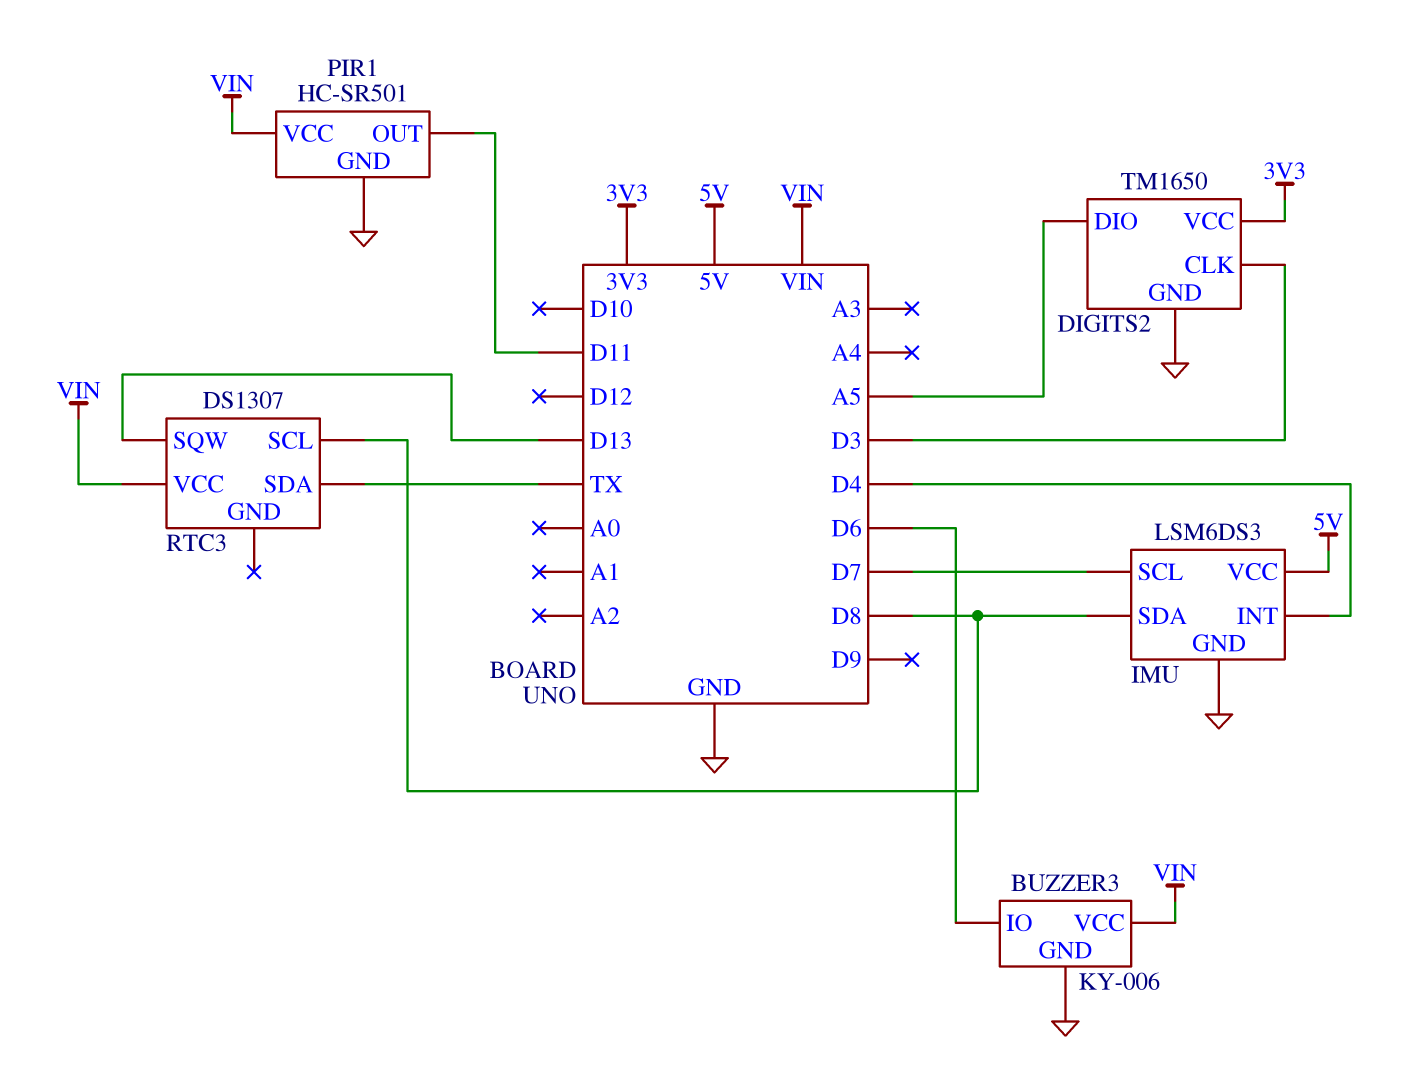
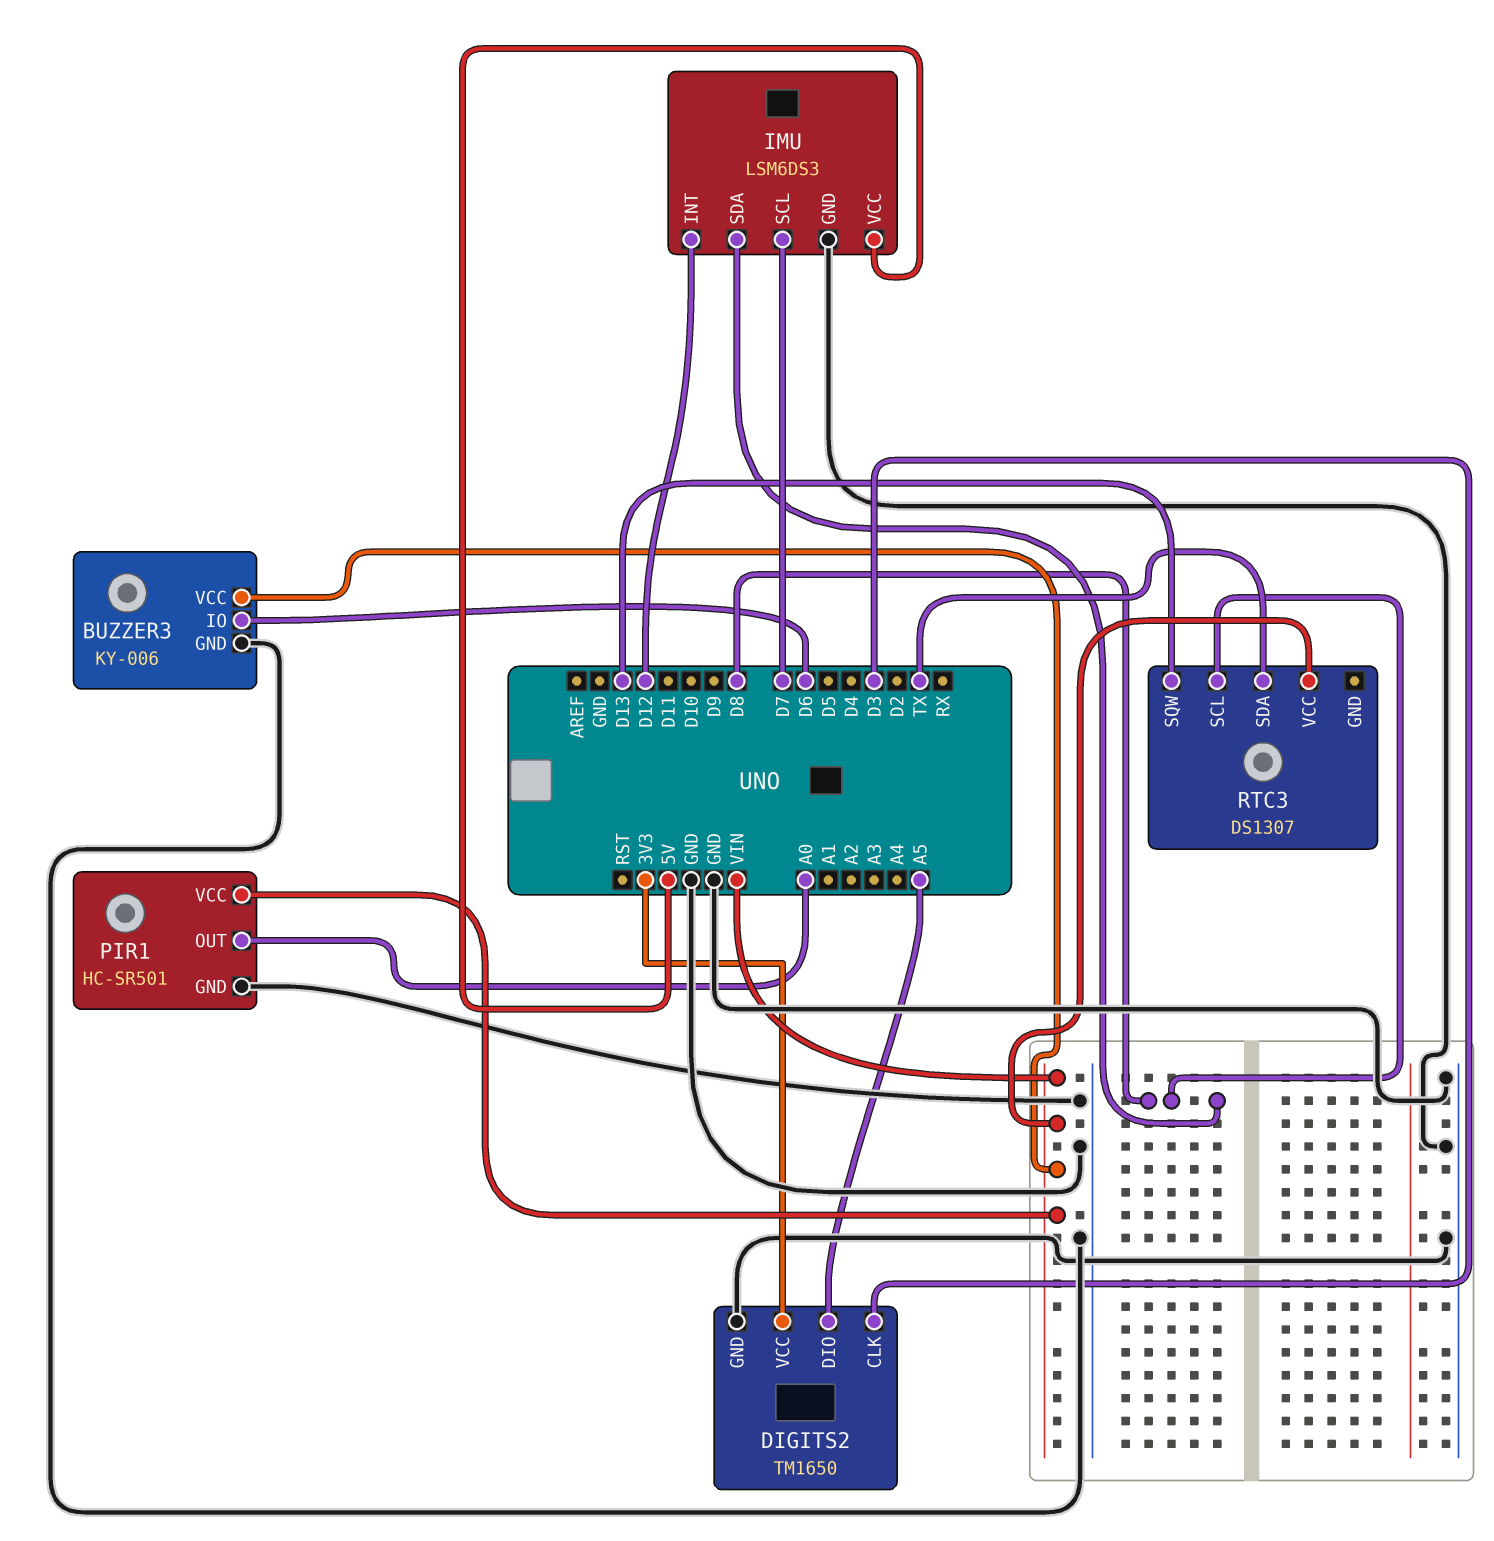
IMU pin INT: D4 -> D12
PIR1 pin OUT: D11 -> A0

